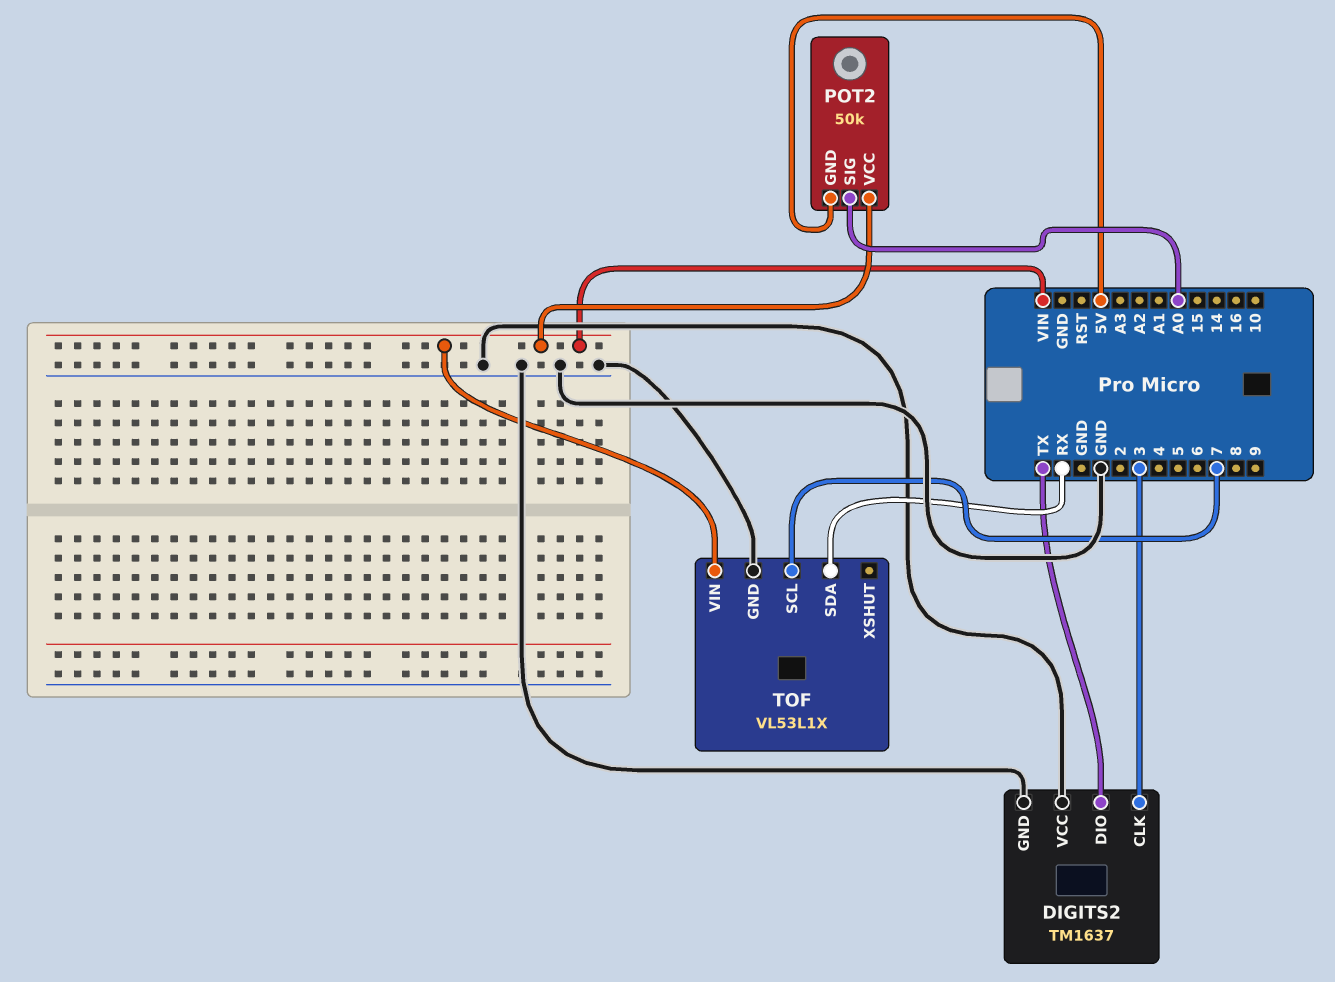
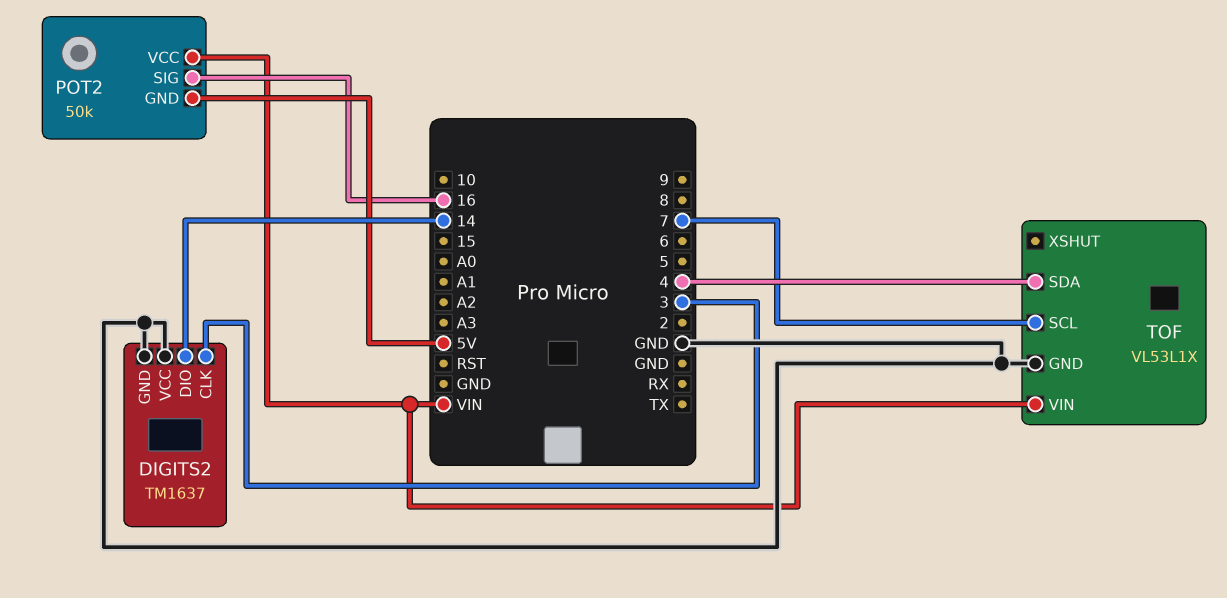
DIGITS2 pin DIO: TX -> 14
POT2 pin SIG: A0 -> 16
TOF pin SDA: RX -> 4

